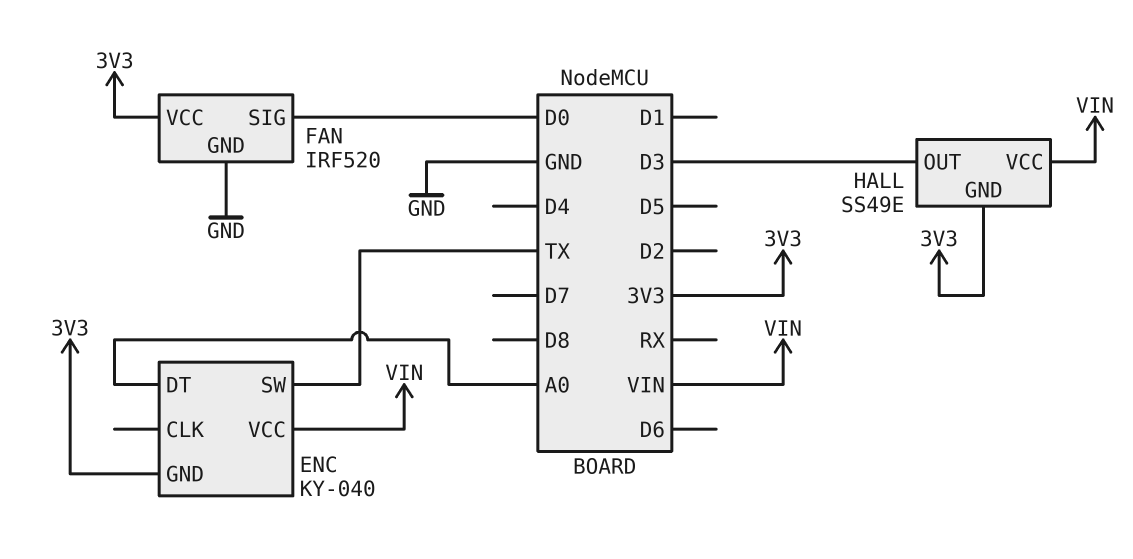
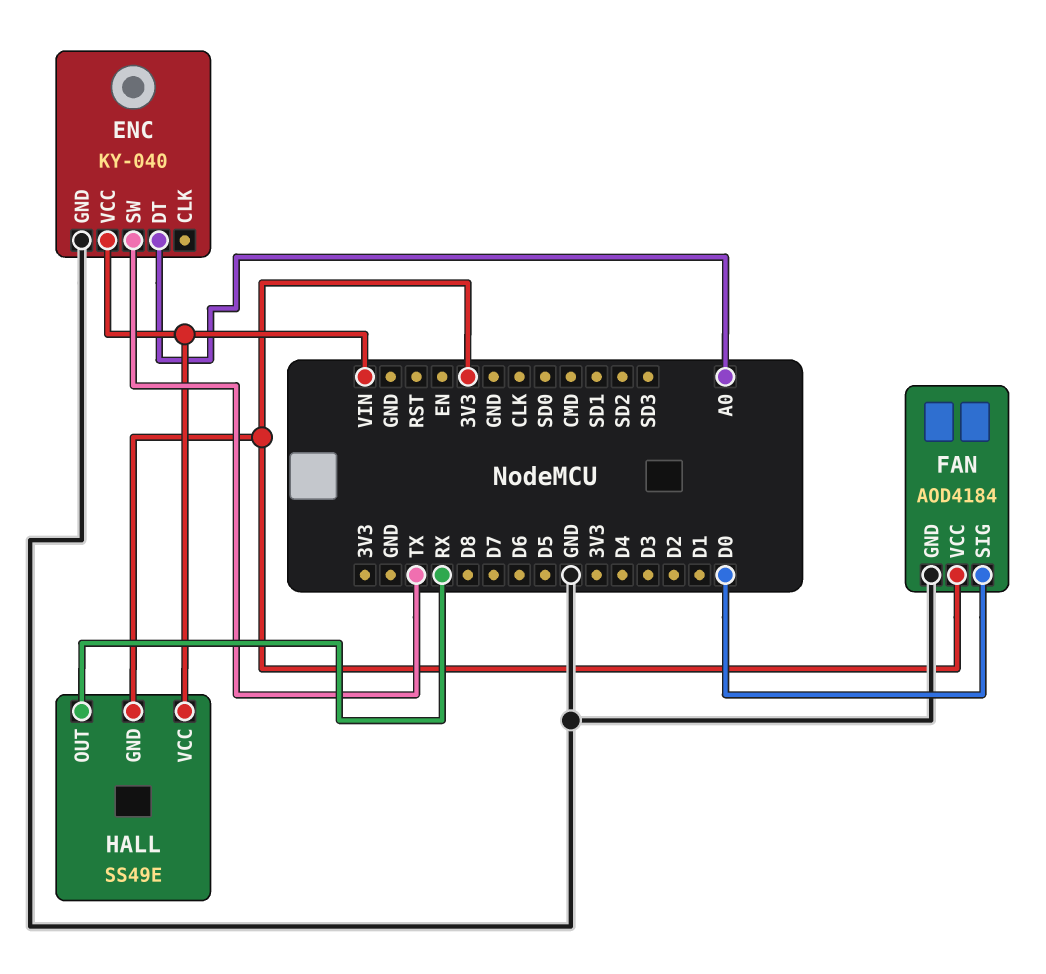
ENC pin GND: 3V3 -> GND
FAN: IRF520 -> AOD4184
HALL pin OUT: D3 -> RX

